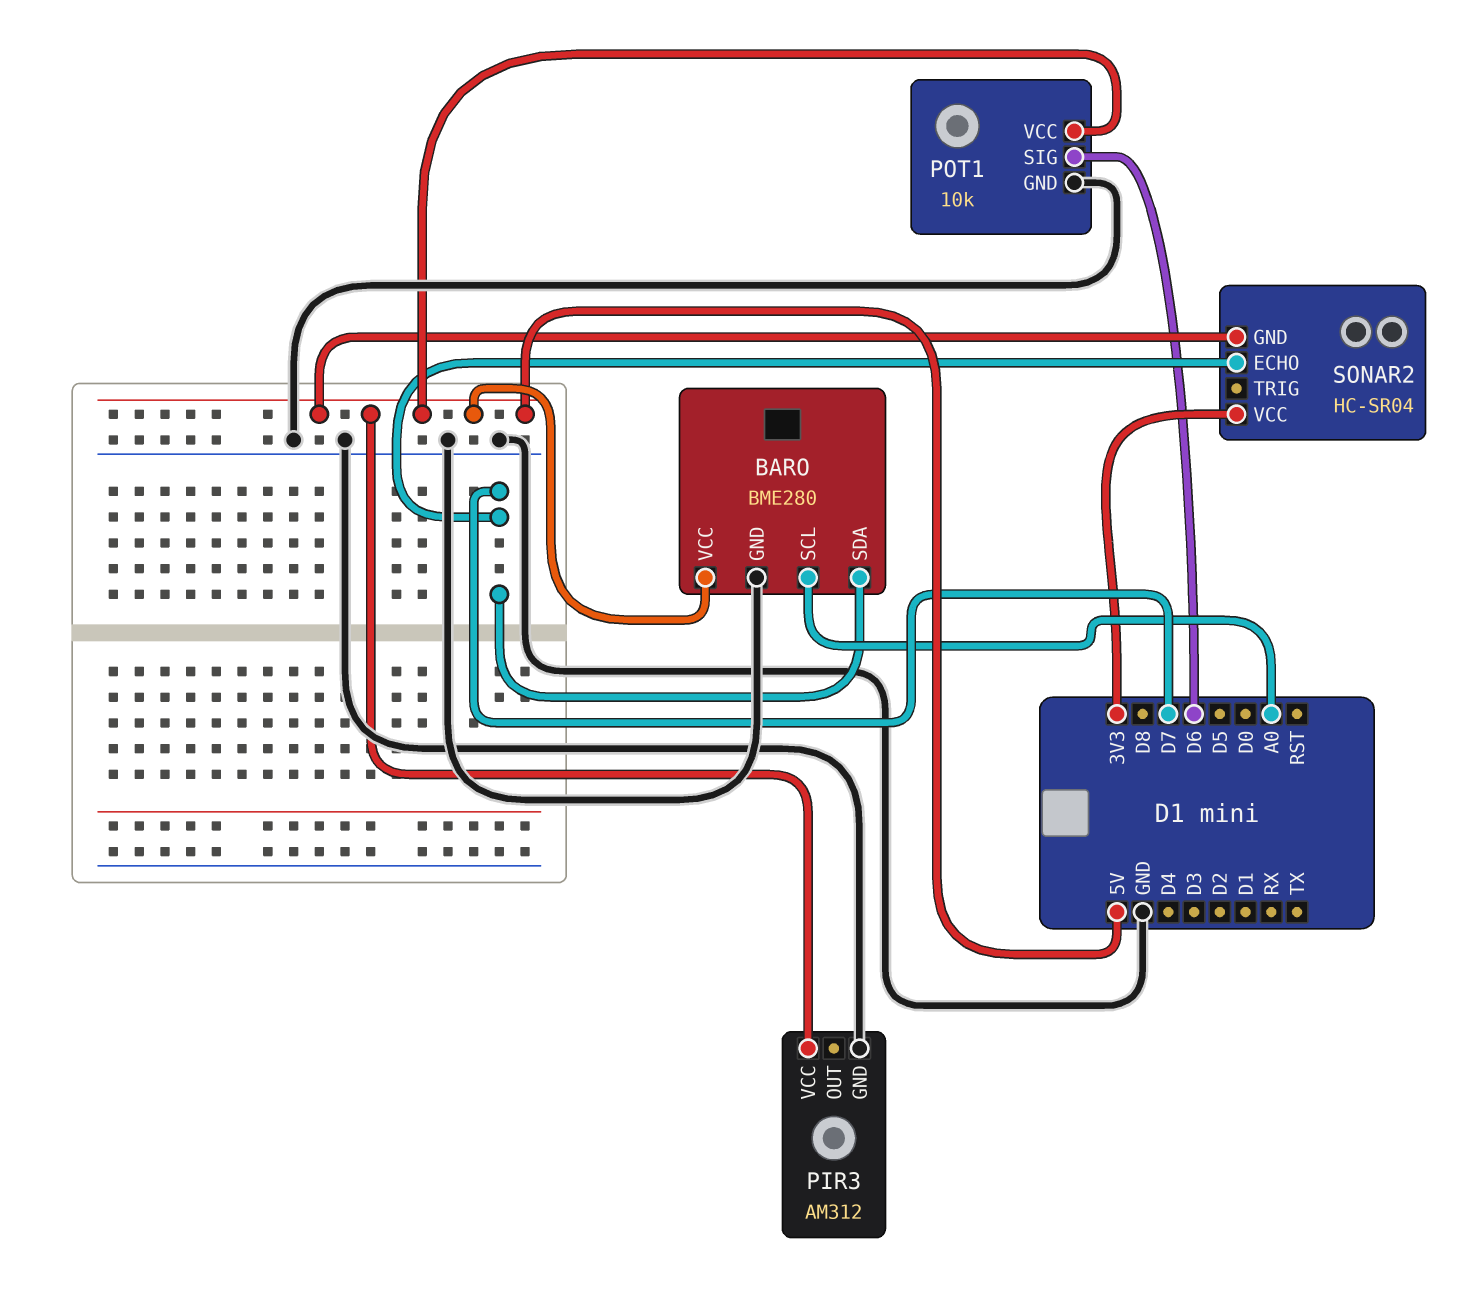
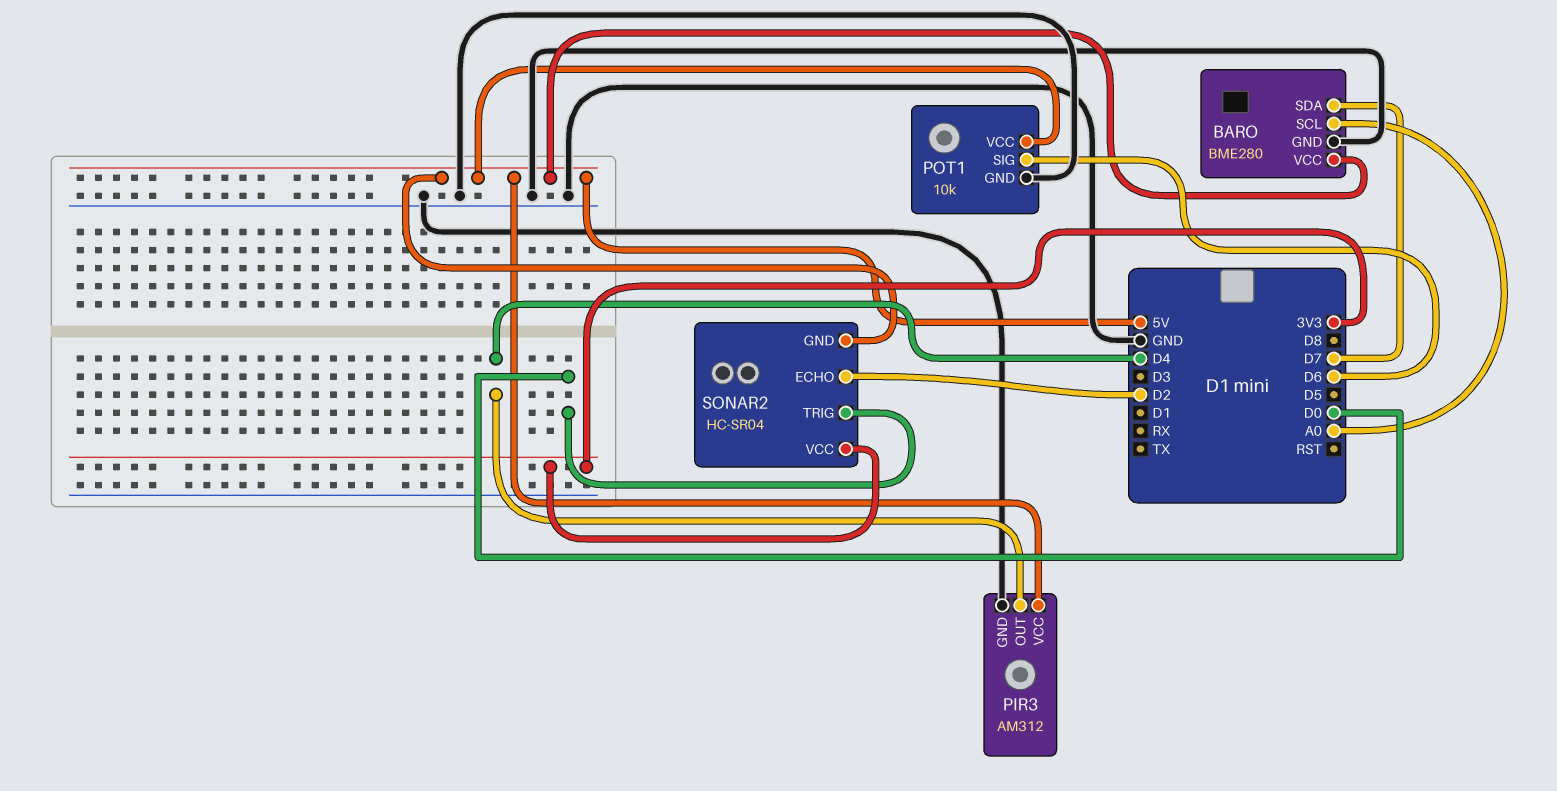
PIR3 pin OUT: none -> D4
SONAR2 pin ECHO: D7 -> D2
SONAR2 pin TRIG: none -> D0

